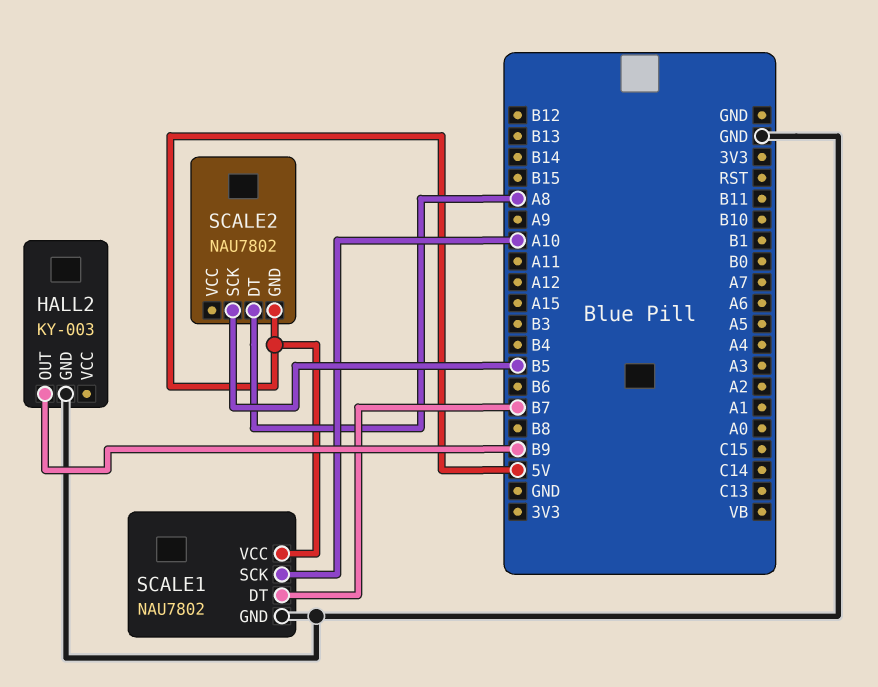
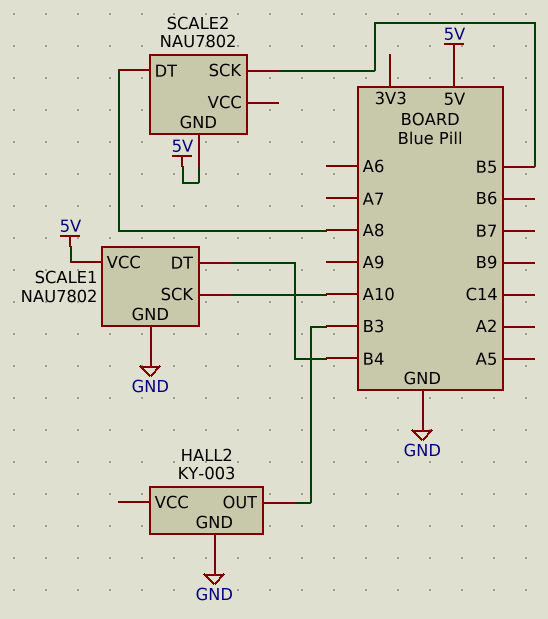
HALL2 pin OUT: B9 -> B3
SCALE1 pin DT: B7 -> B4

